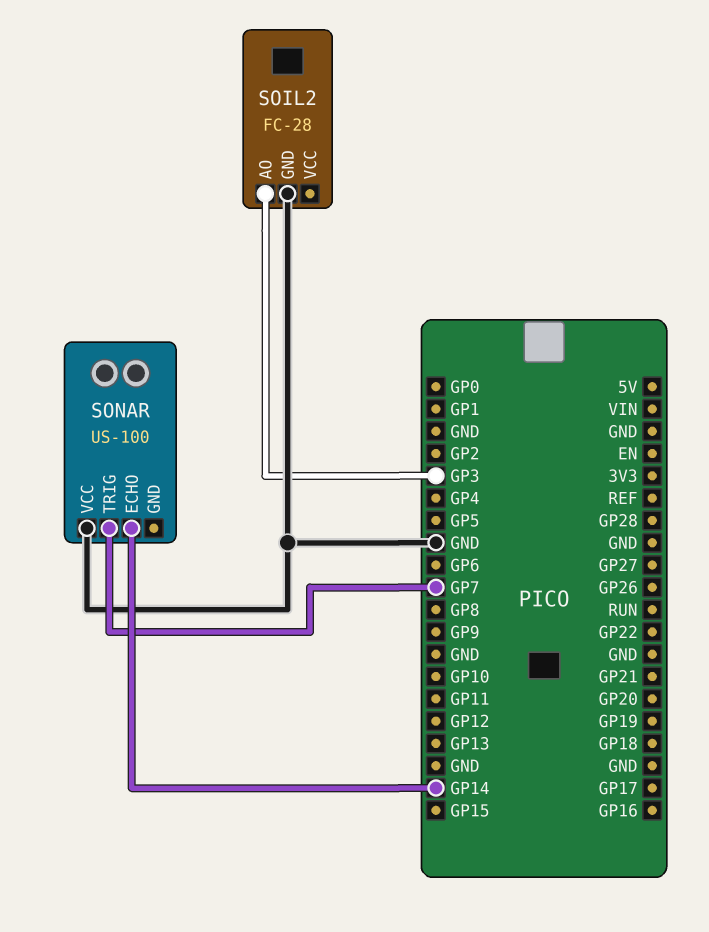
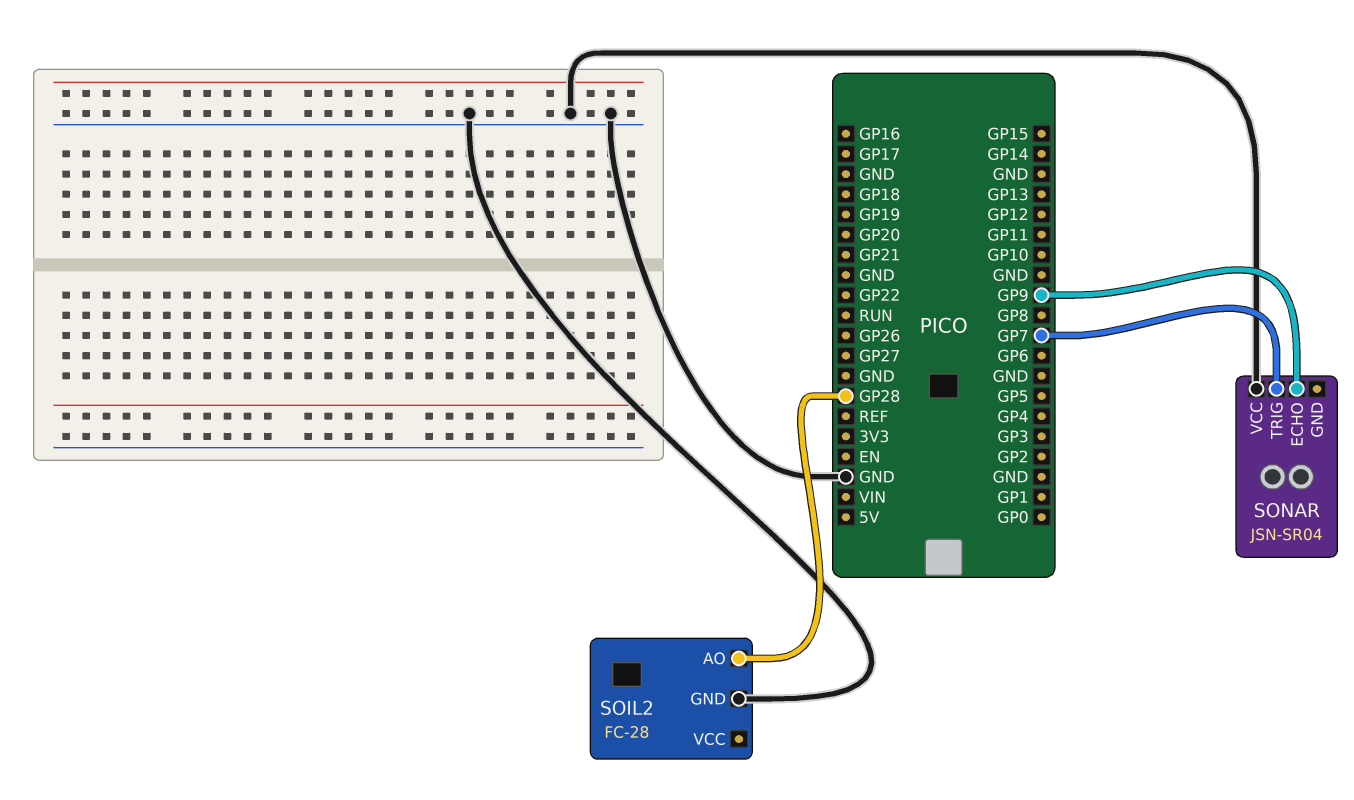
SOIL2 pin AO: GP3 -> GP28
SONAR: US-100 -> JSN-SR04
SONAR pin ECHO: GP14 -> GP9

